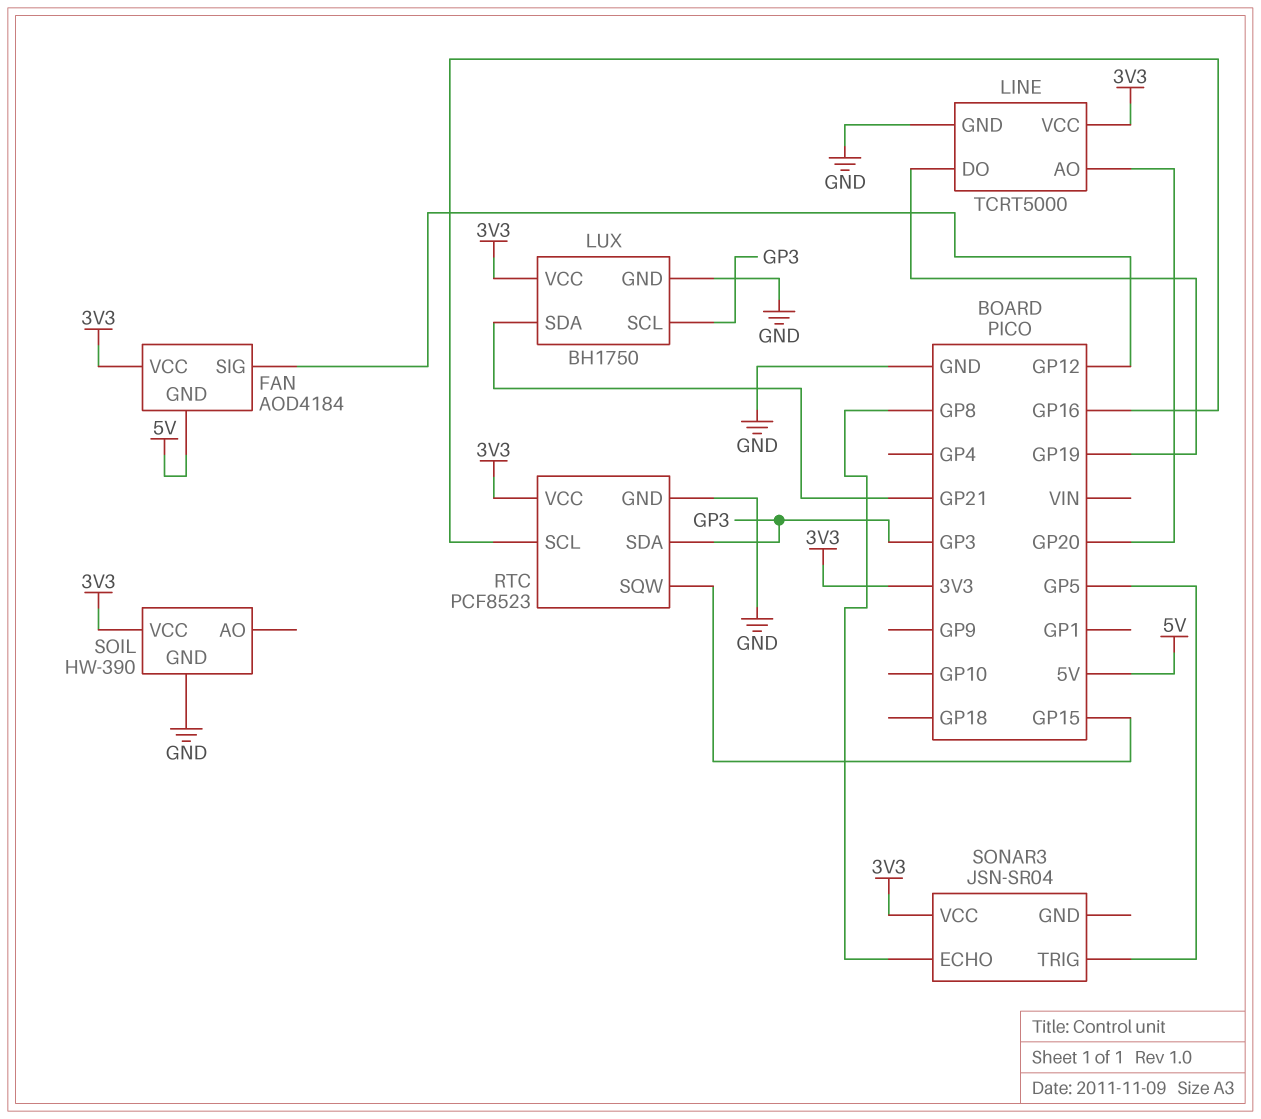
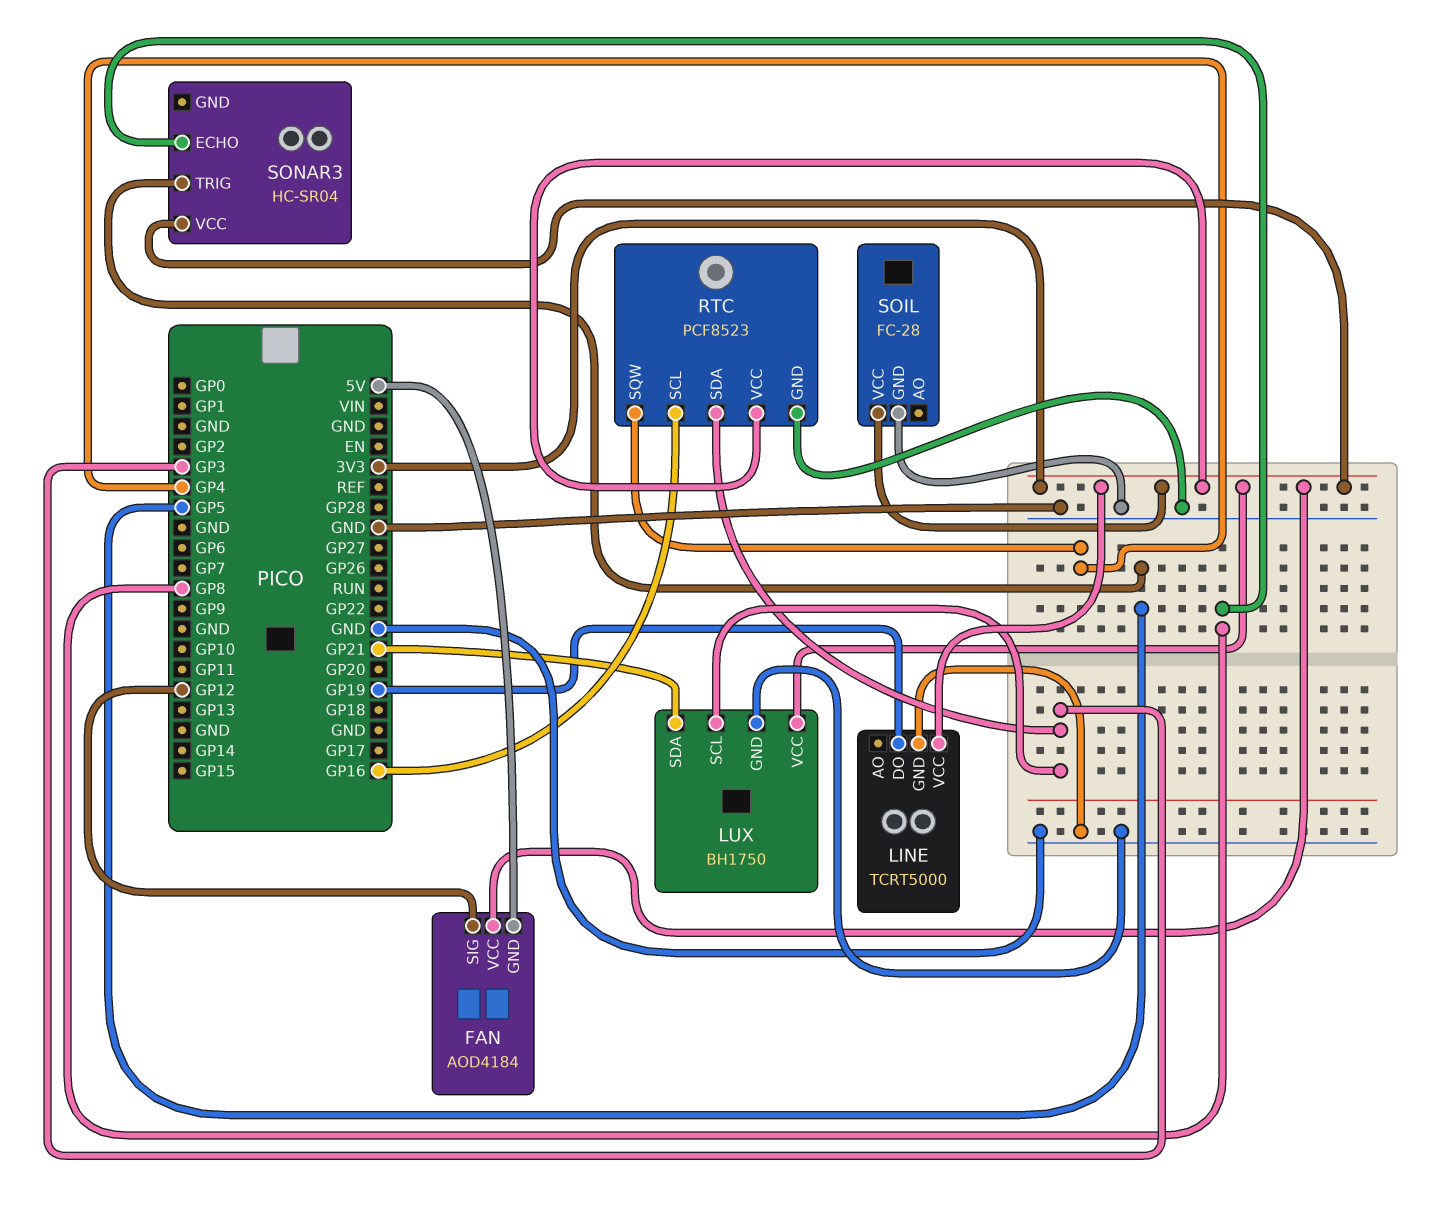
LINE pin AO: GP20 -> none
RTC pin SQW: GP15 -> GP4
SOIL: HW-390 -> FC-28
SONAR3: JSN-SR04 -> HC-SR04

